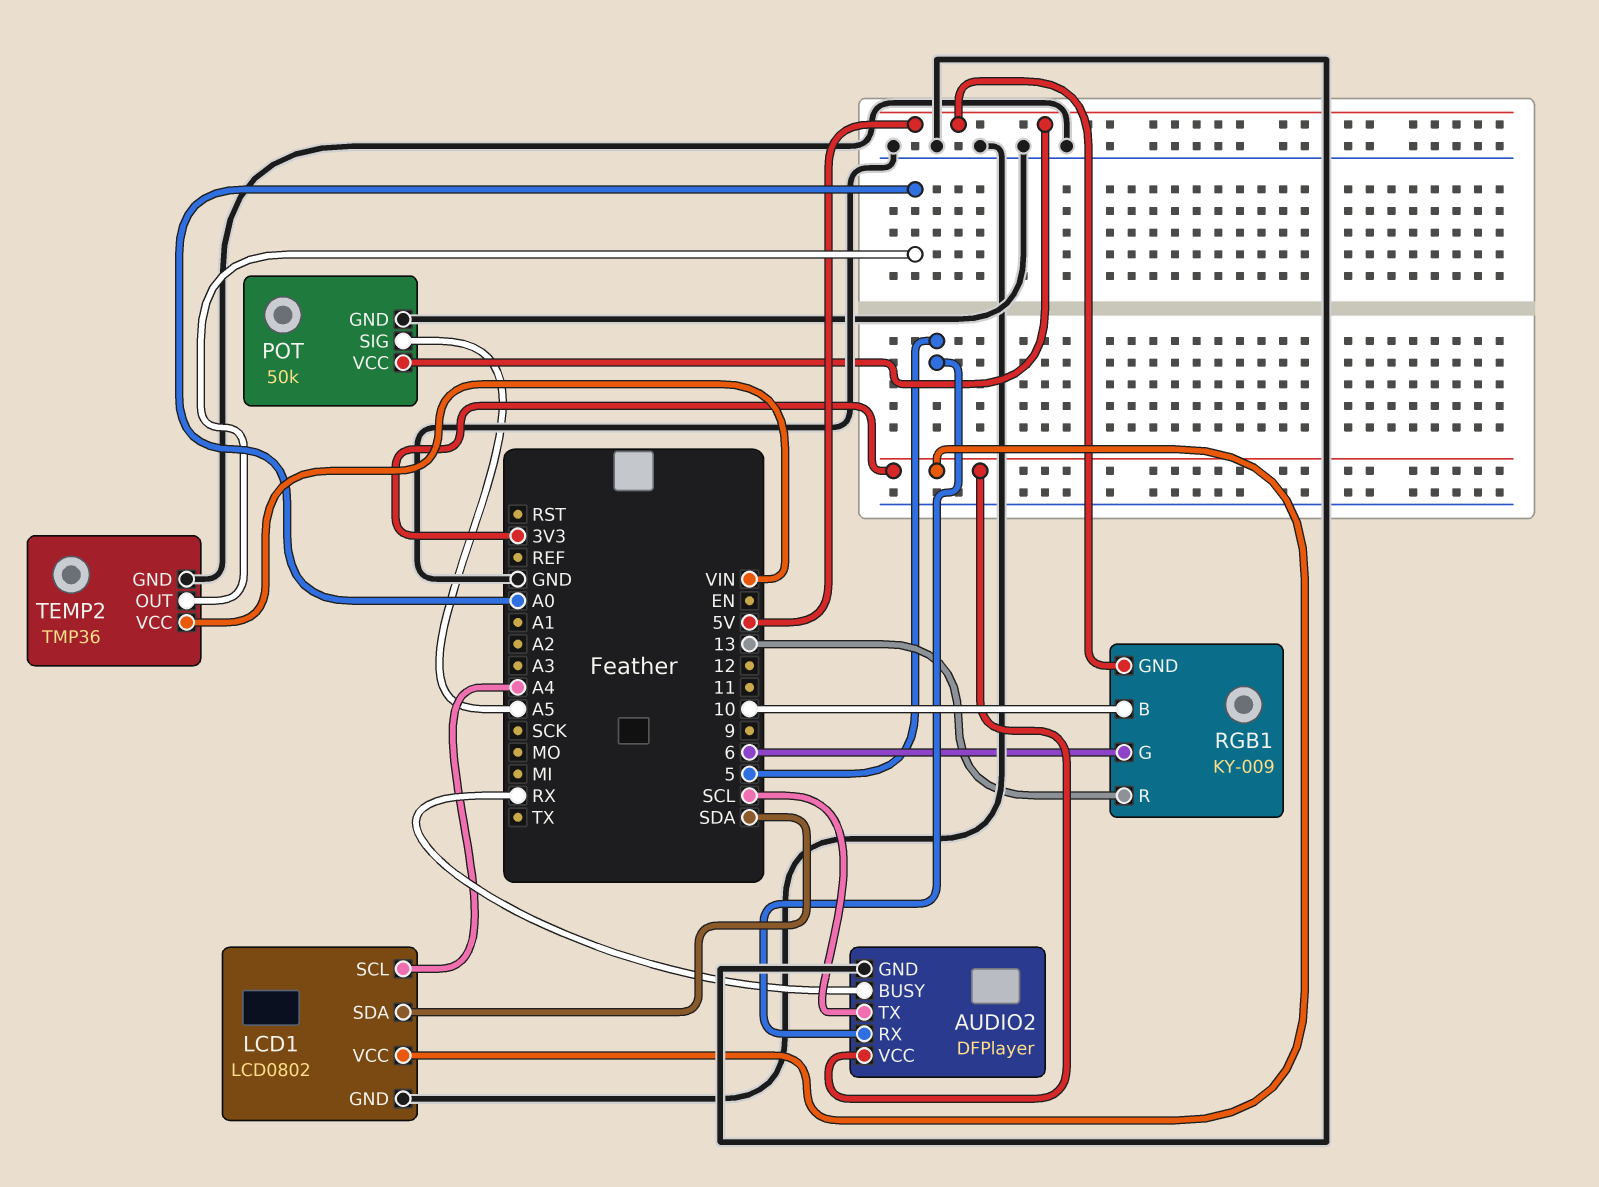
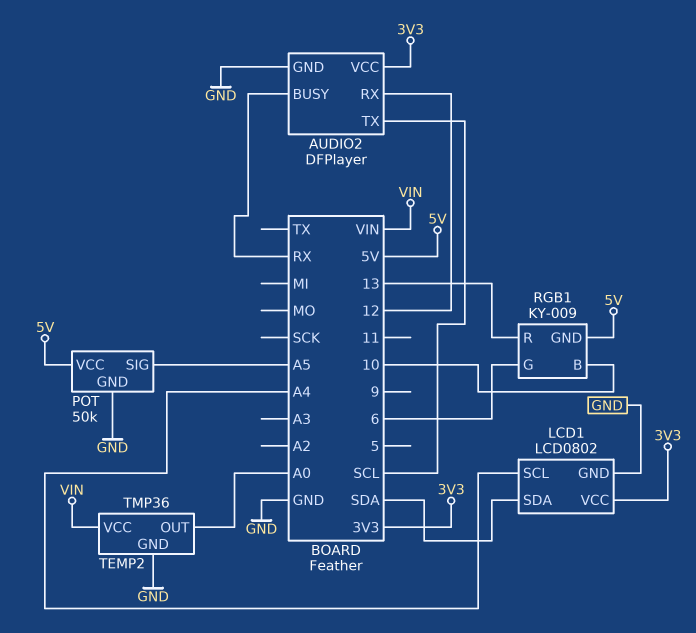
AUDIO2 pin RX: 5 -> 12

